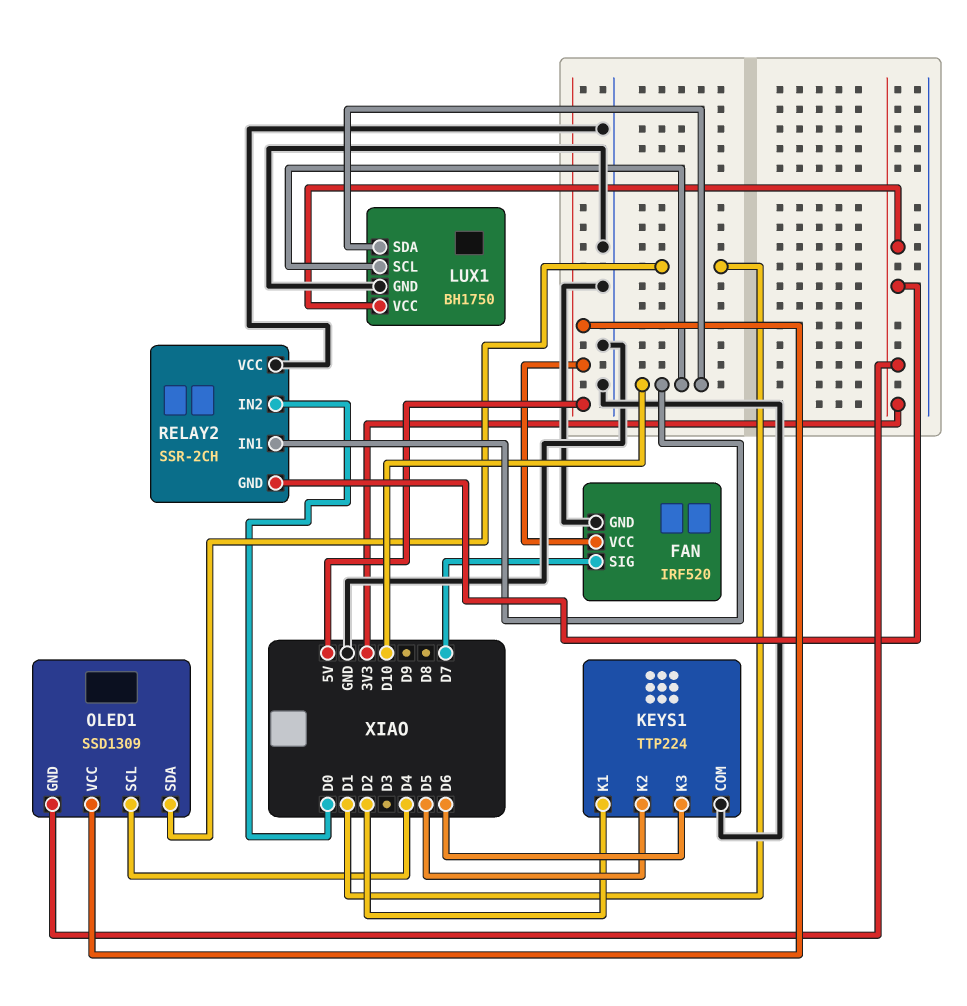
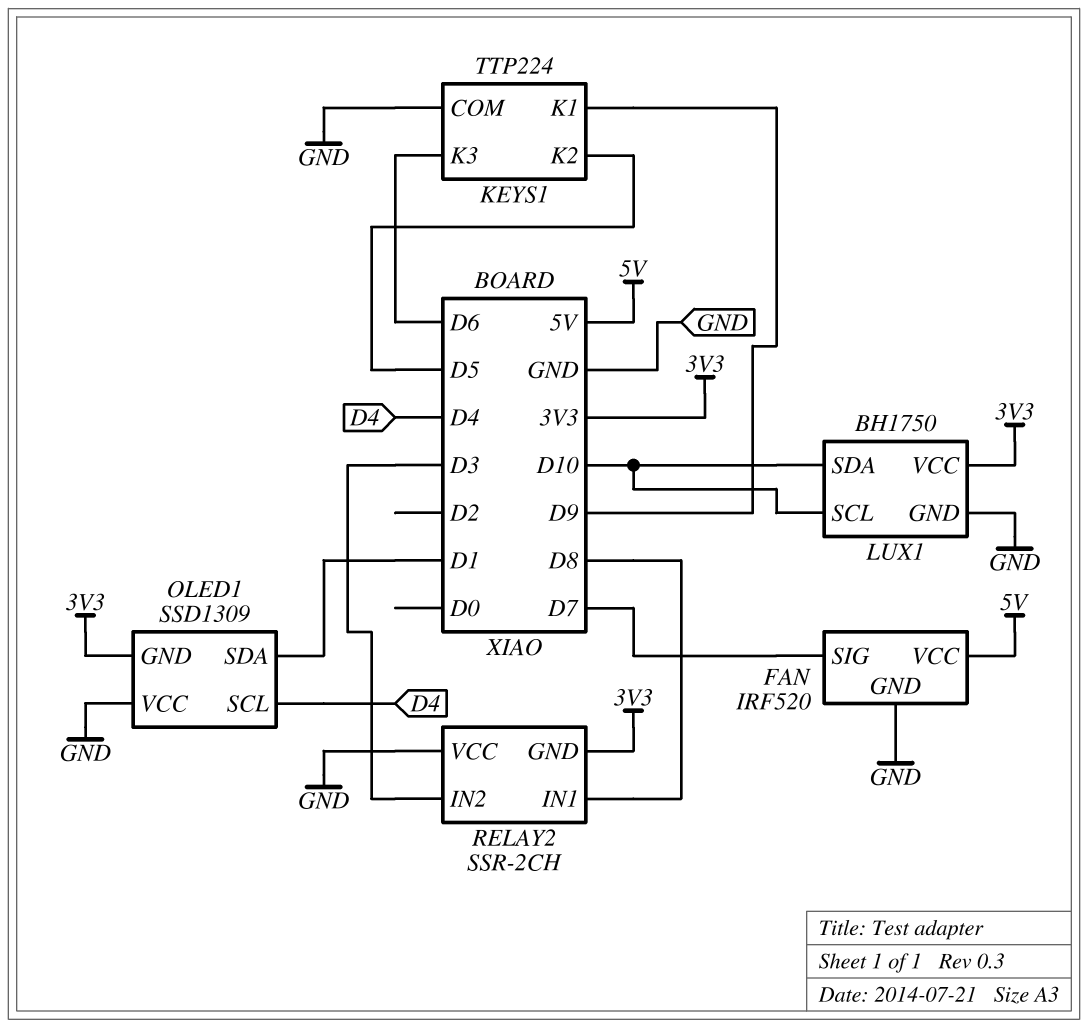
KEYS1 pin K1: D2 -> D9
OLED1 pin VCC: 5V -> GND
RELAY2 pin IN1: D10 -> D8
RELAY2 pin IN2: D0 -> D3

